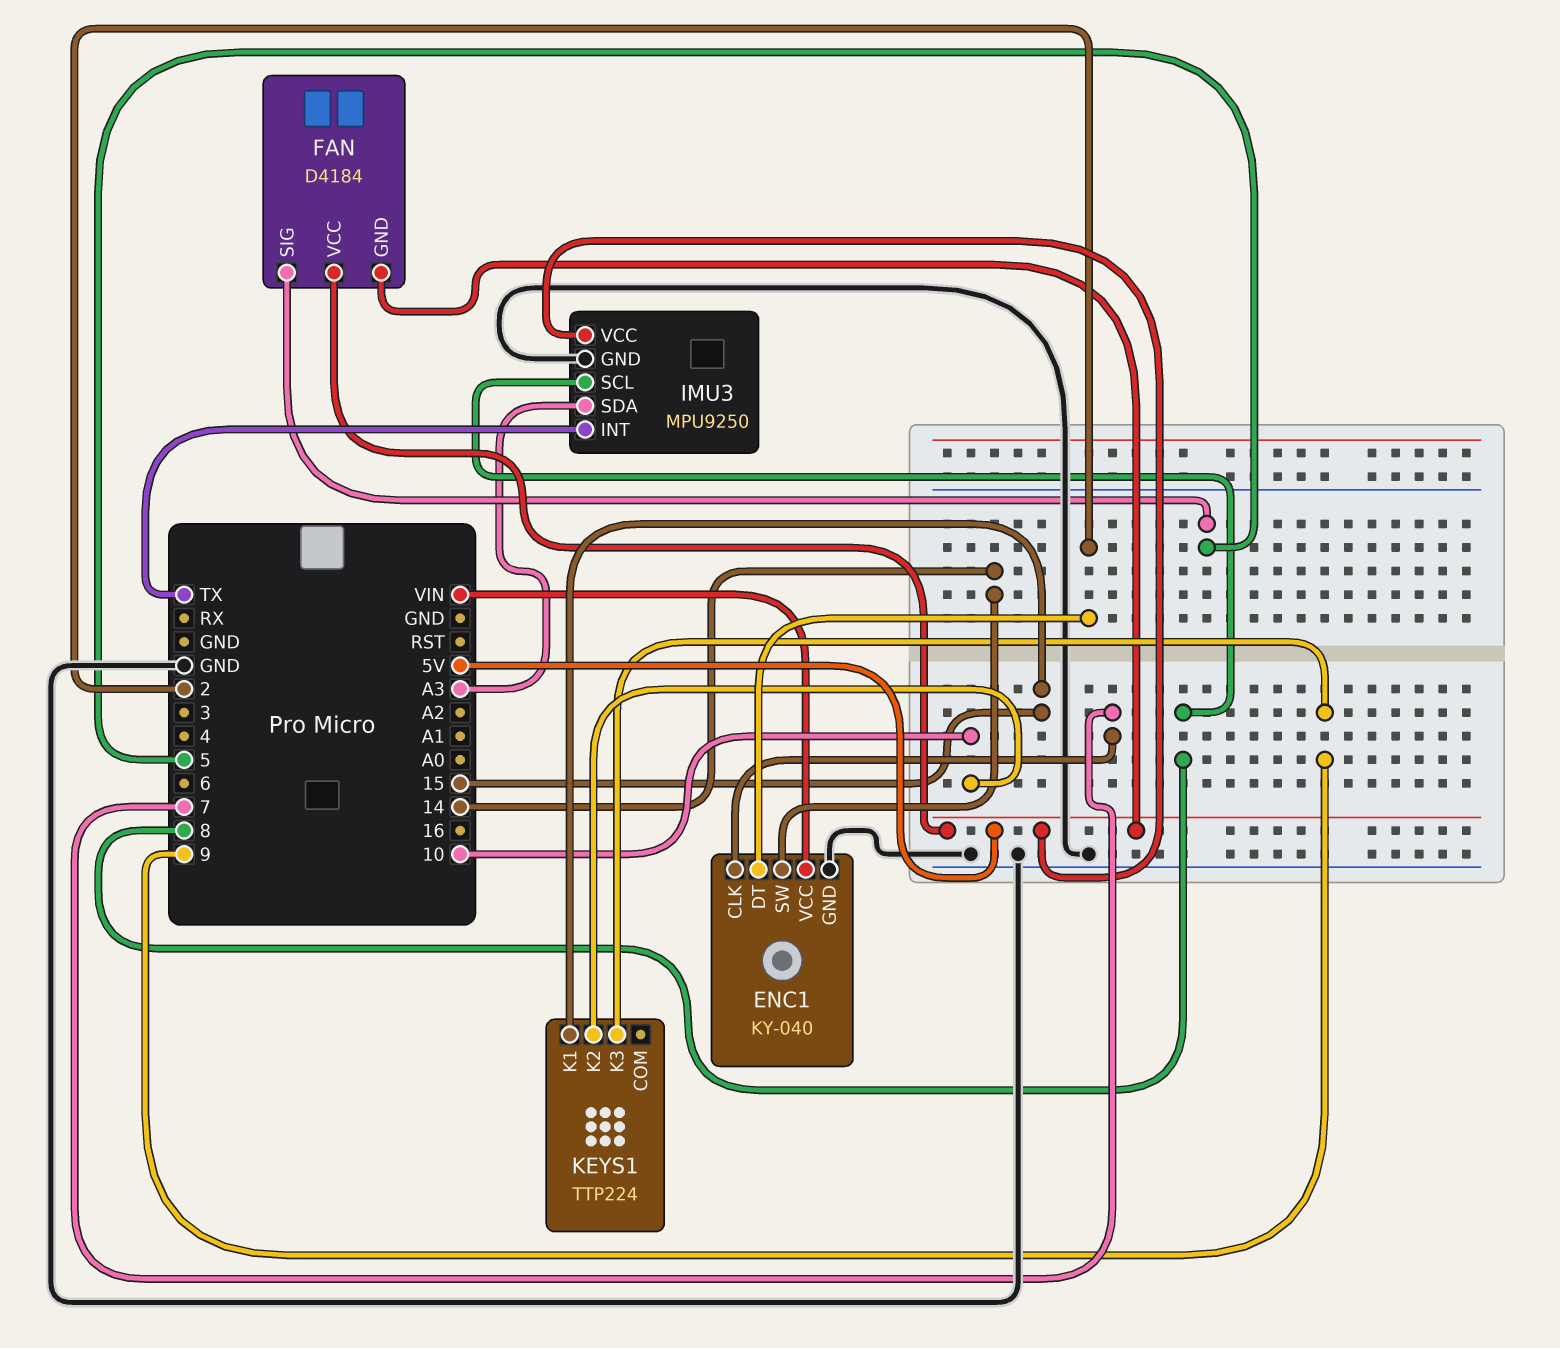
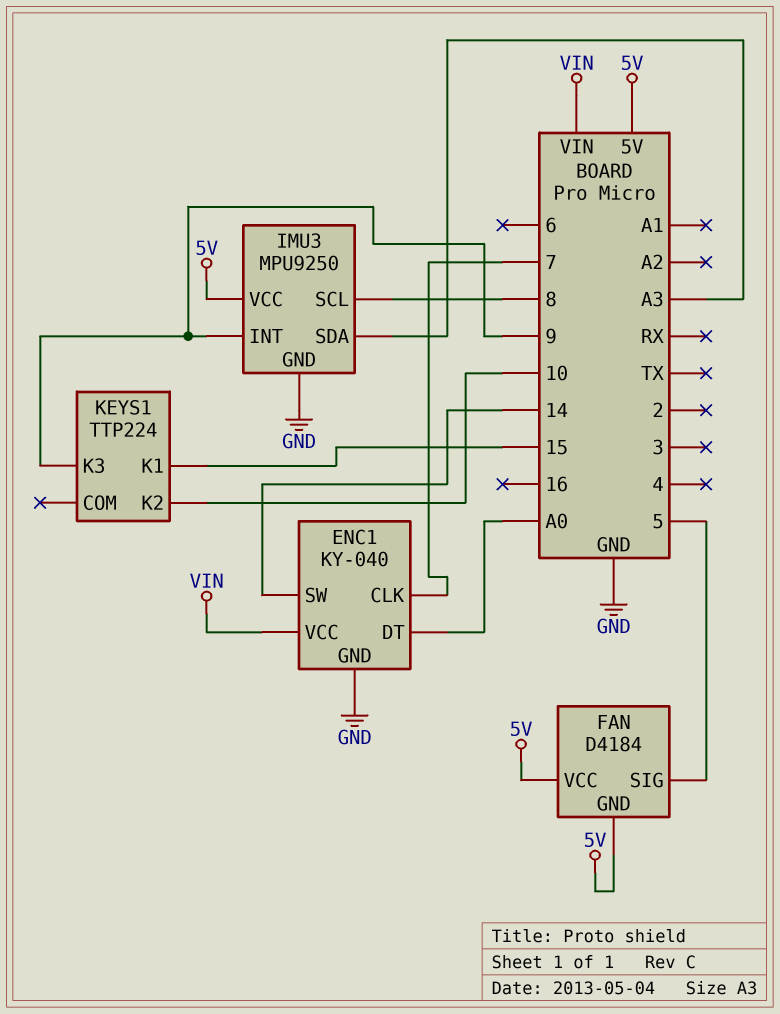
ENC1 pin DT: 2 -> A0
IMU3 pin INT: TX -> 9

